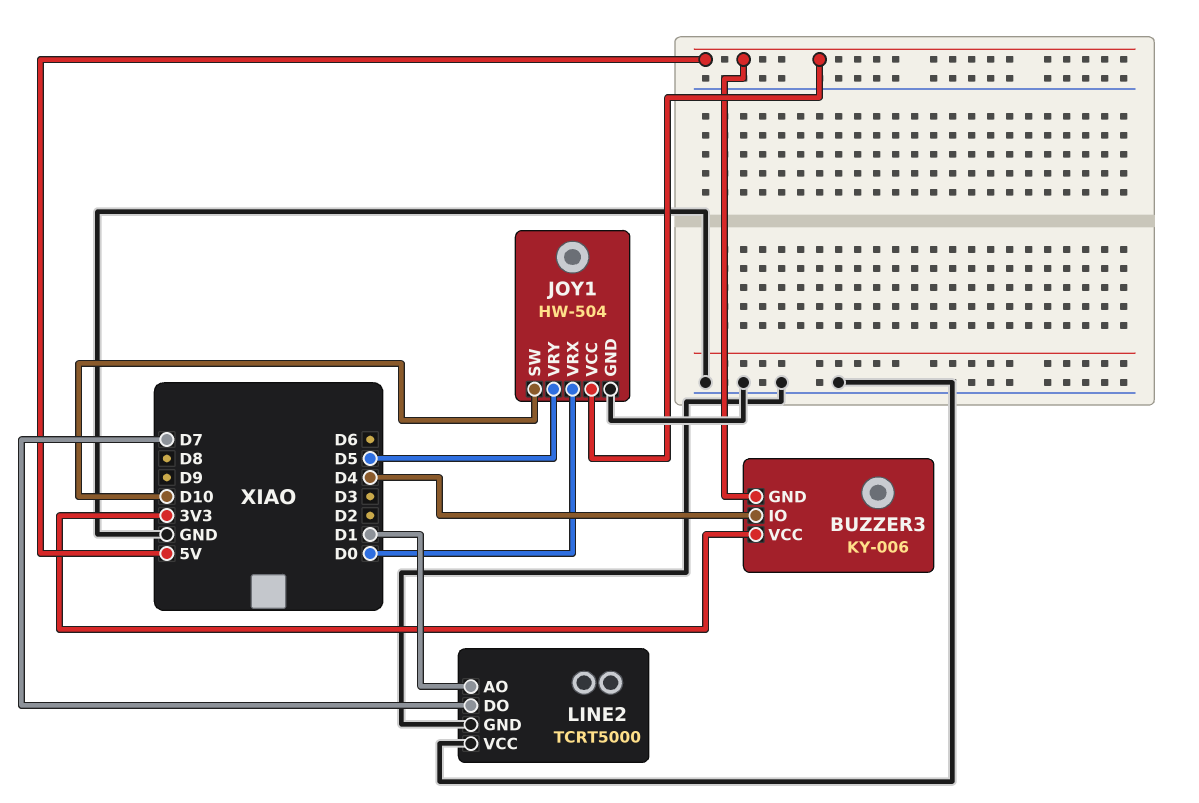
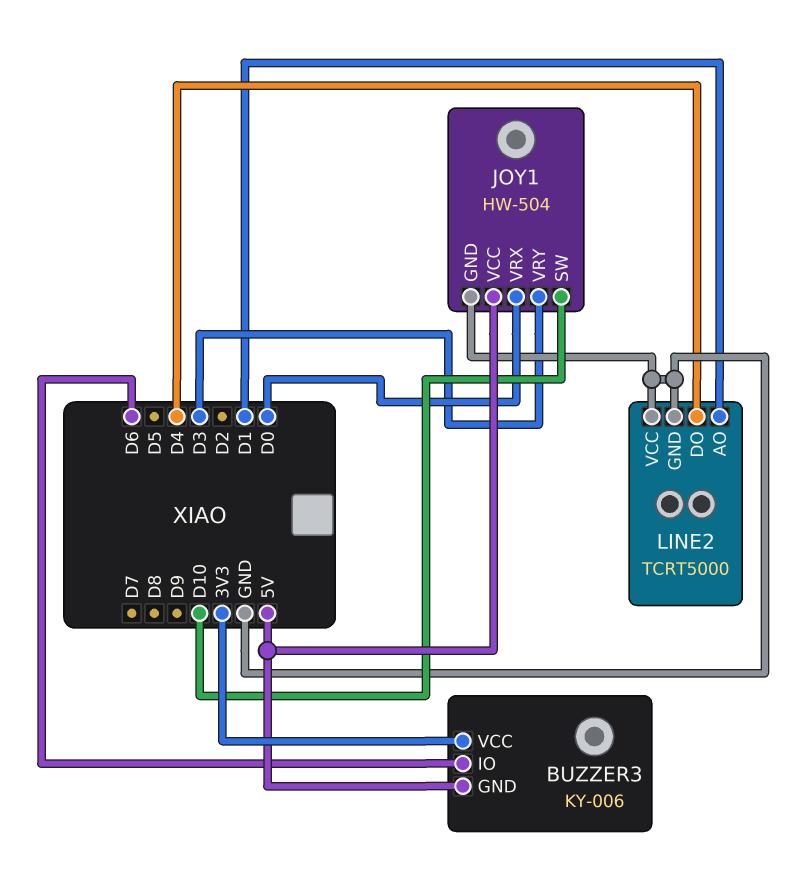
BUZZER3 pin IO: D4 -> D6
JOY1 pin VRY: D5 -> D3
LINE2 pin DO: D7 -> D4

